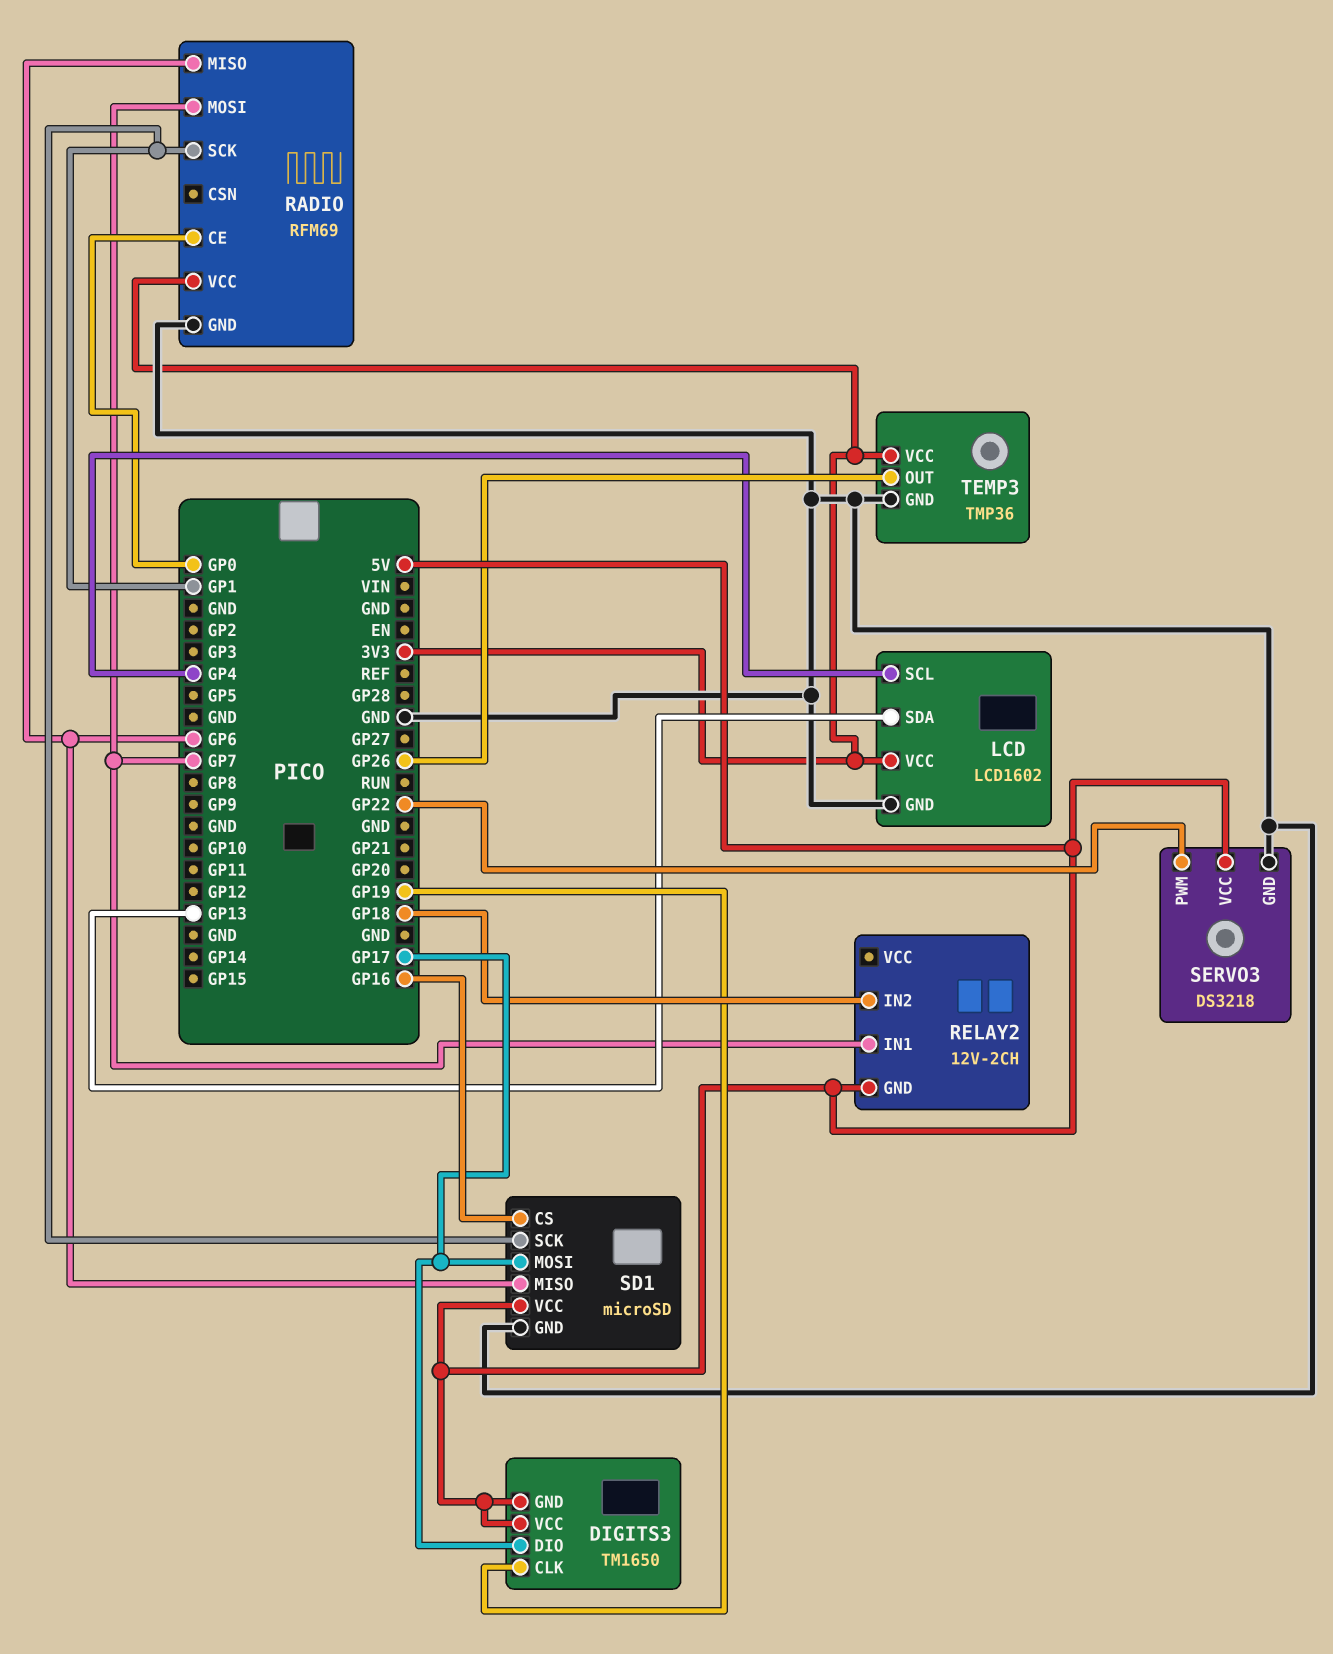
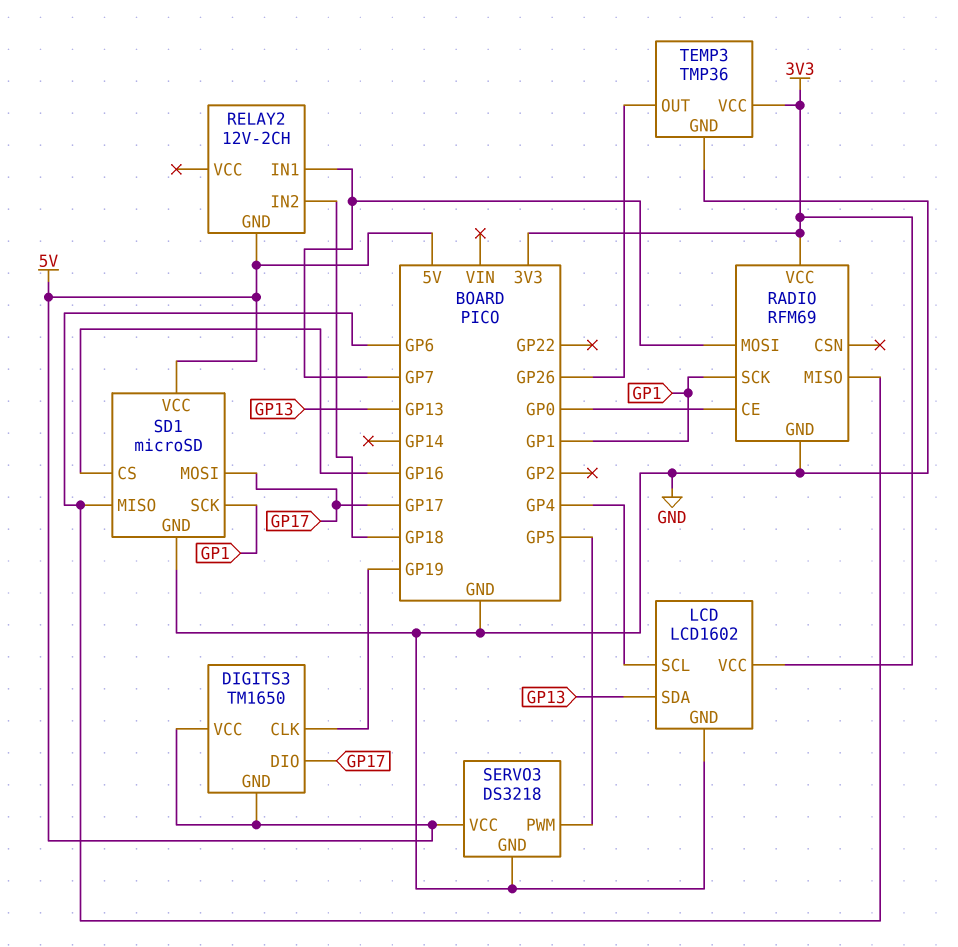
SERVO3 pin PWM: GP22 -> GP5

